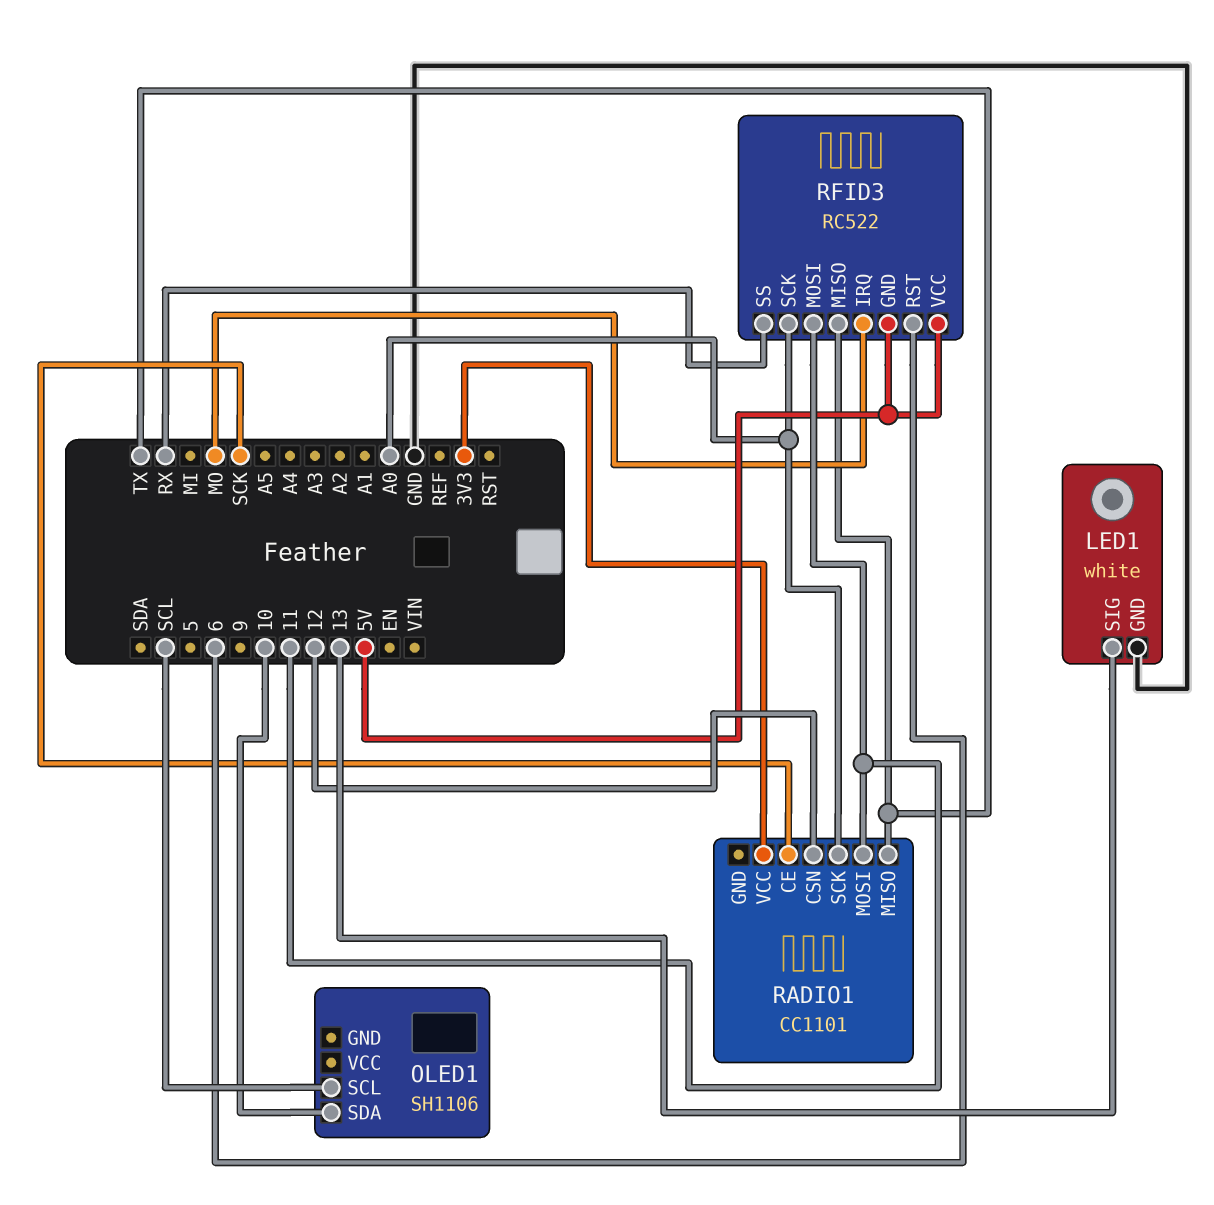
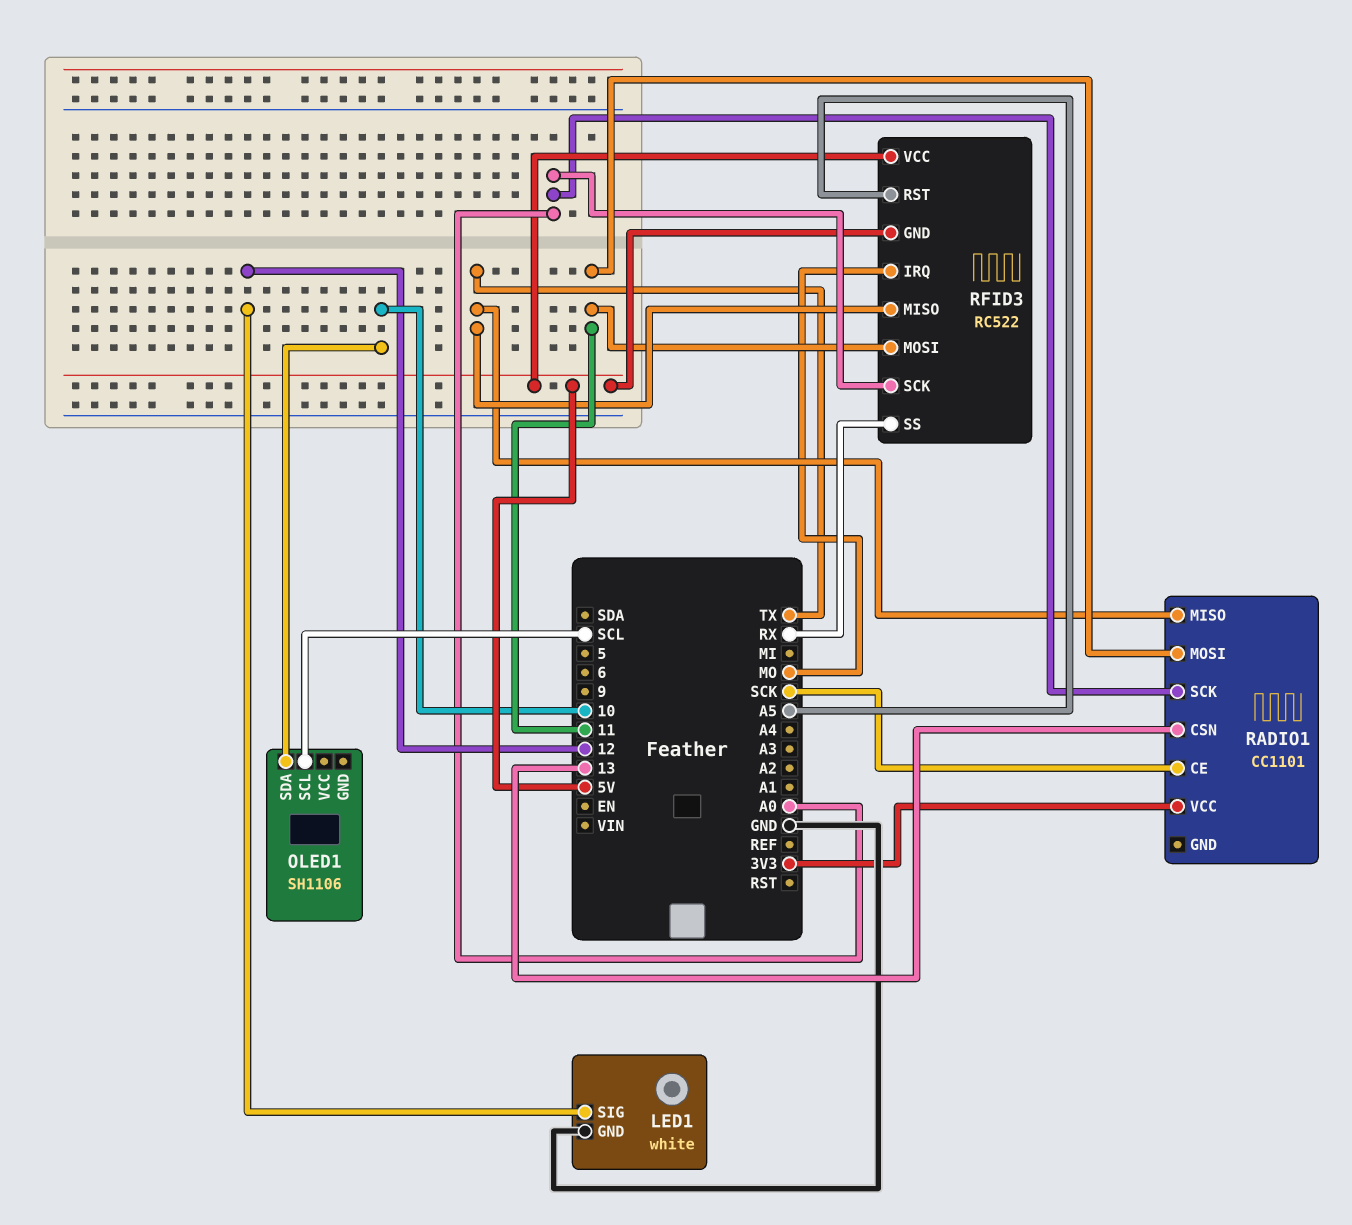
LED1 pin SIG: 13 -> 12
RADIO1 pin CSN: 12 -> 13
RFID3 pin RST: 6 -> A5

